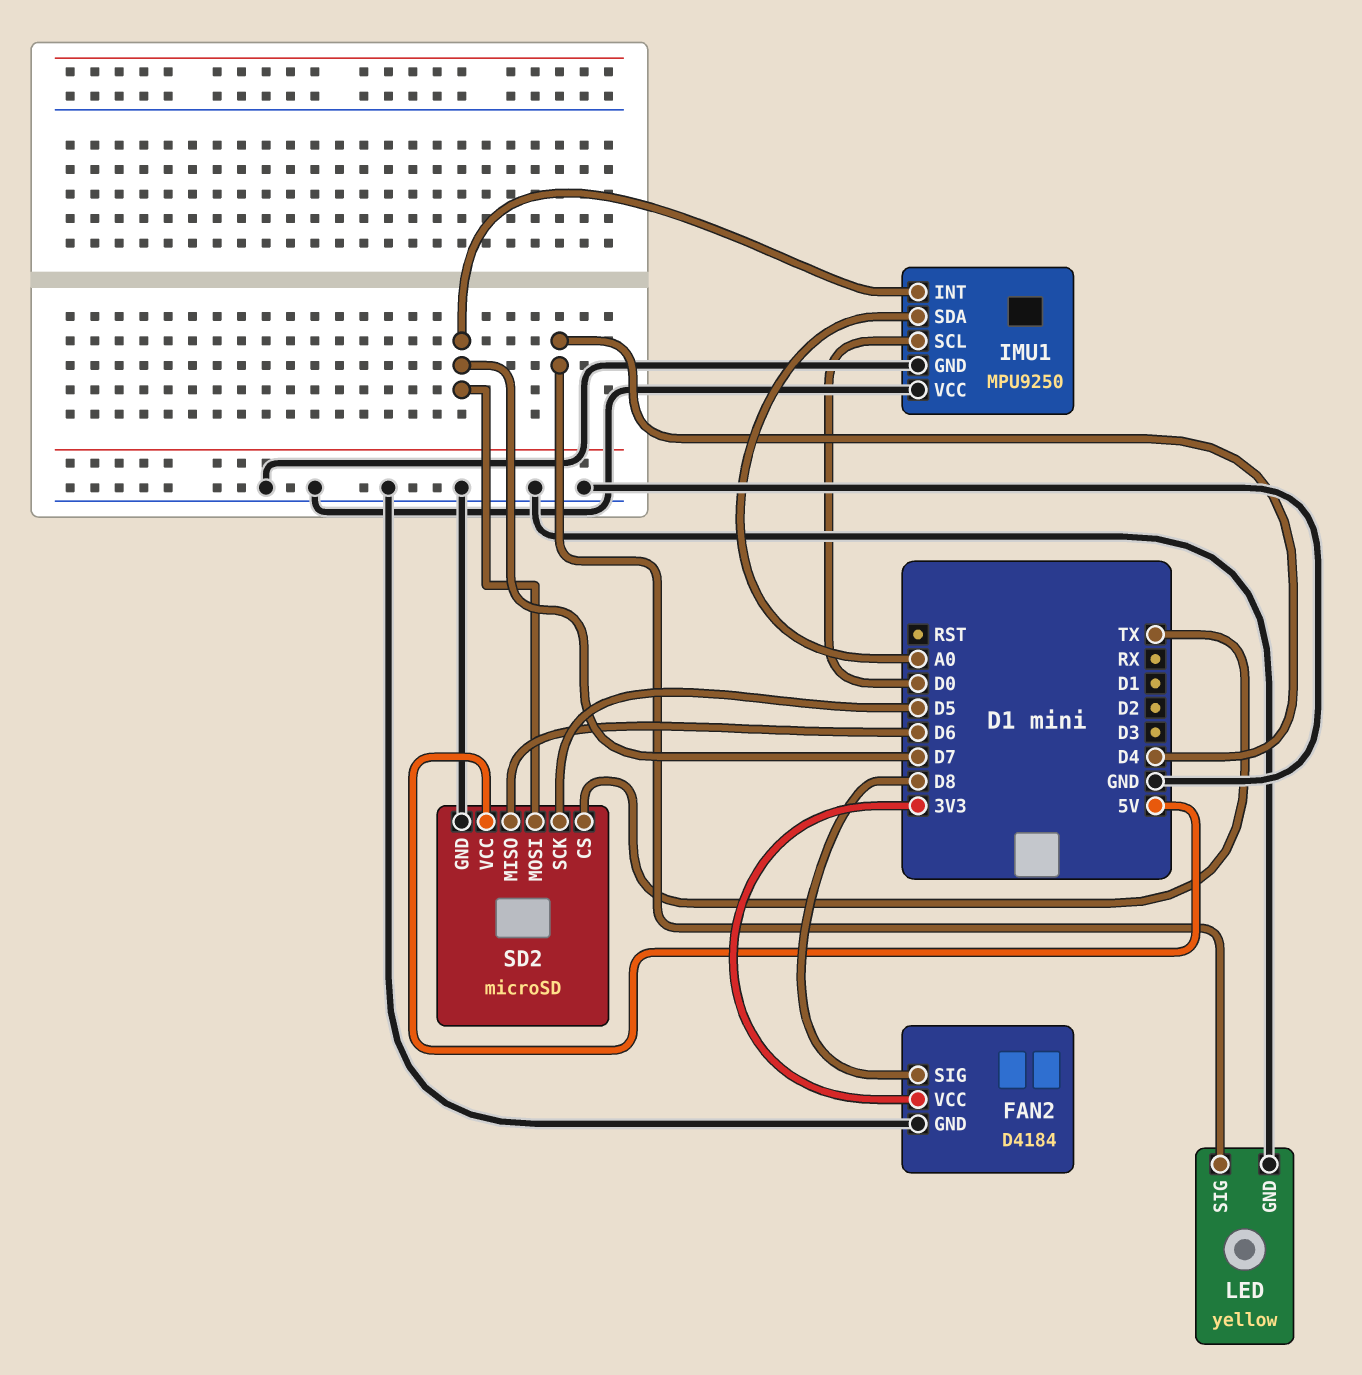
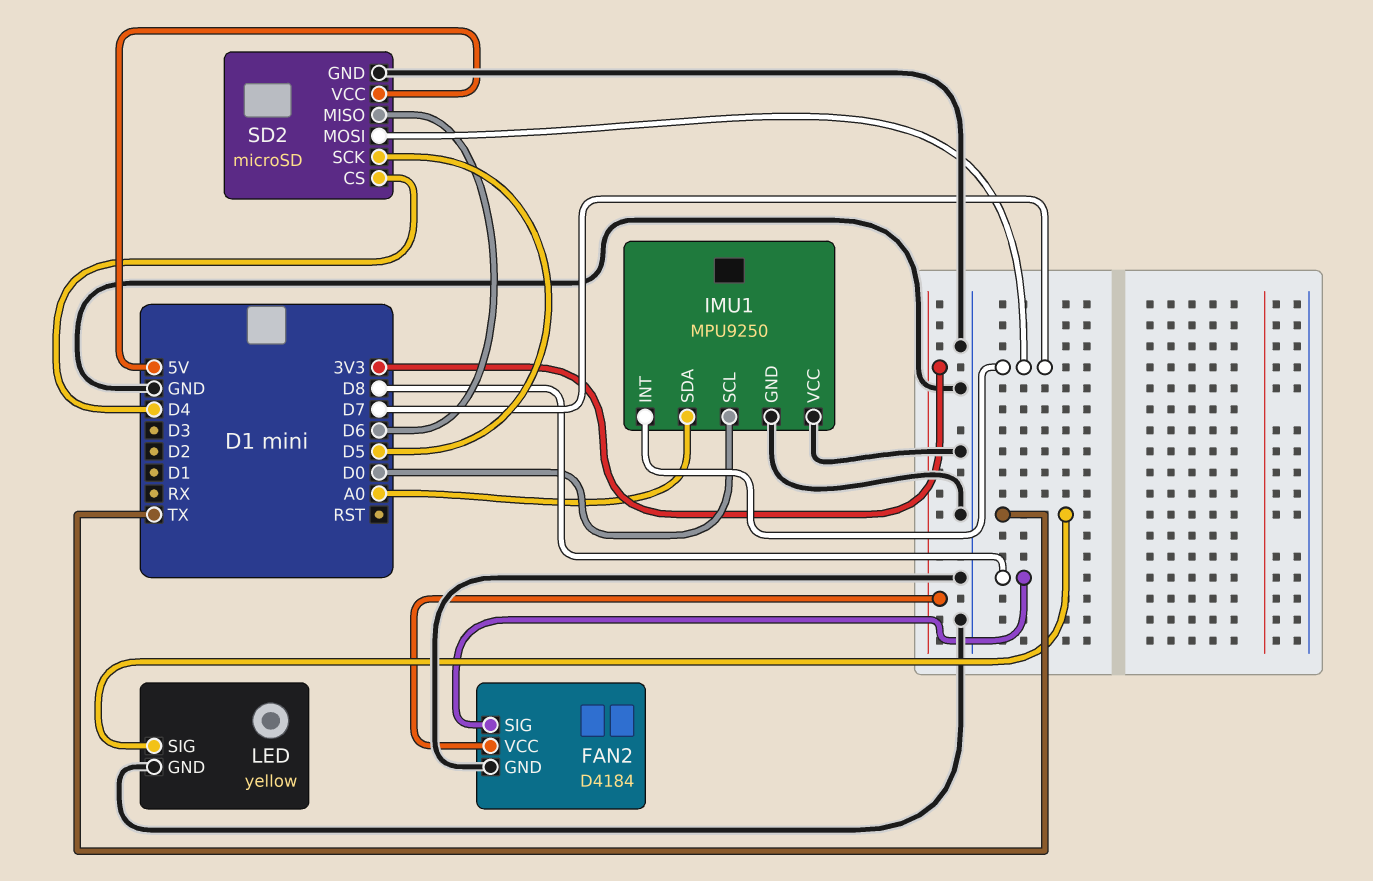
LED pin SIG: D4 -> TX
SD2 pin CS: TX -> D4

